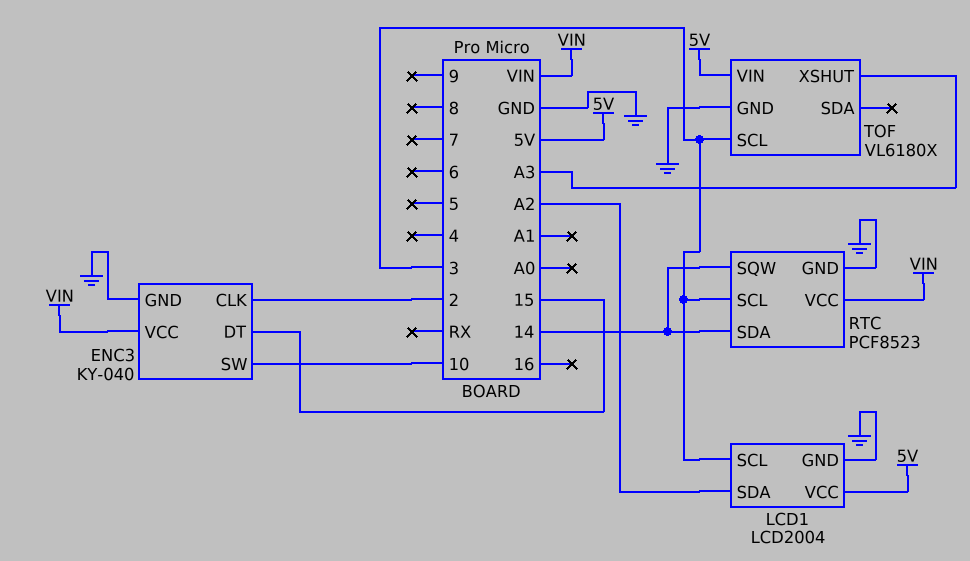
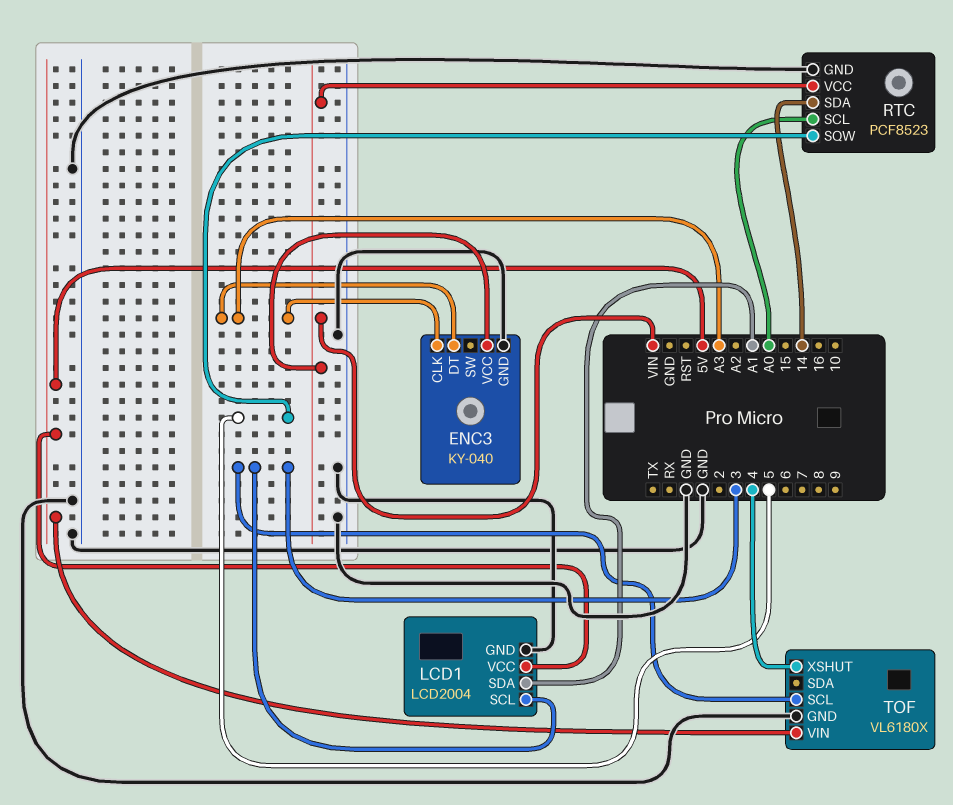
ENC3 pin CLK: 2 -> A3
ENC3 pin DT: 15 -> A3
ENC3 pin SW: 10 -> none
LCD1 pin SDA: A2 -> A1
RTC pin SCL: 3 -> A0
RTC pin SQW: 14 -> 5
TOF pin XSHUT: A3 -> 4

